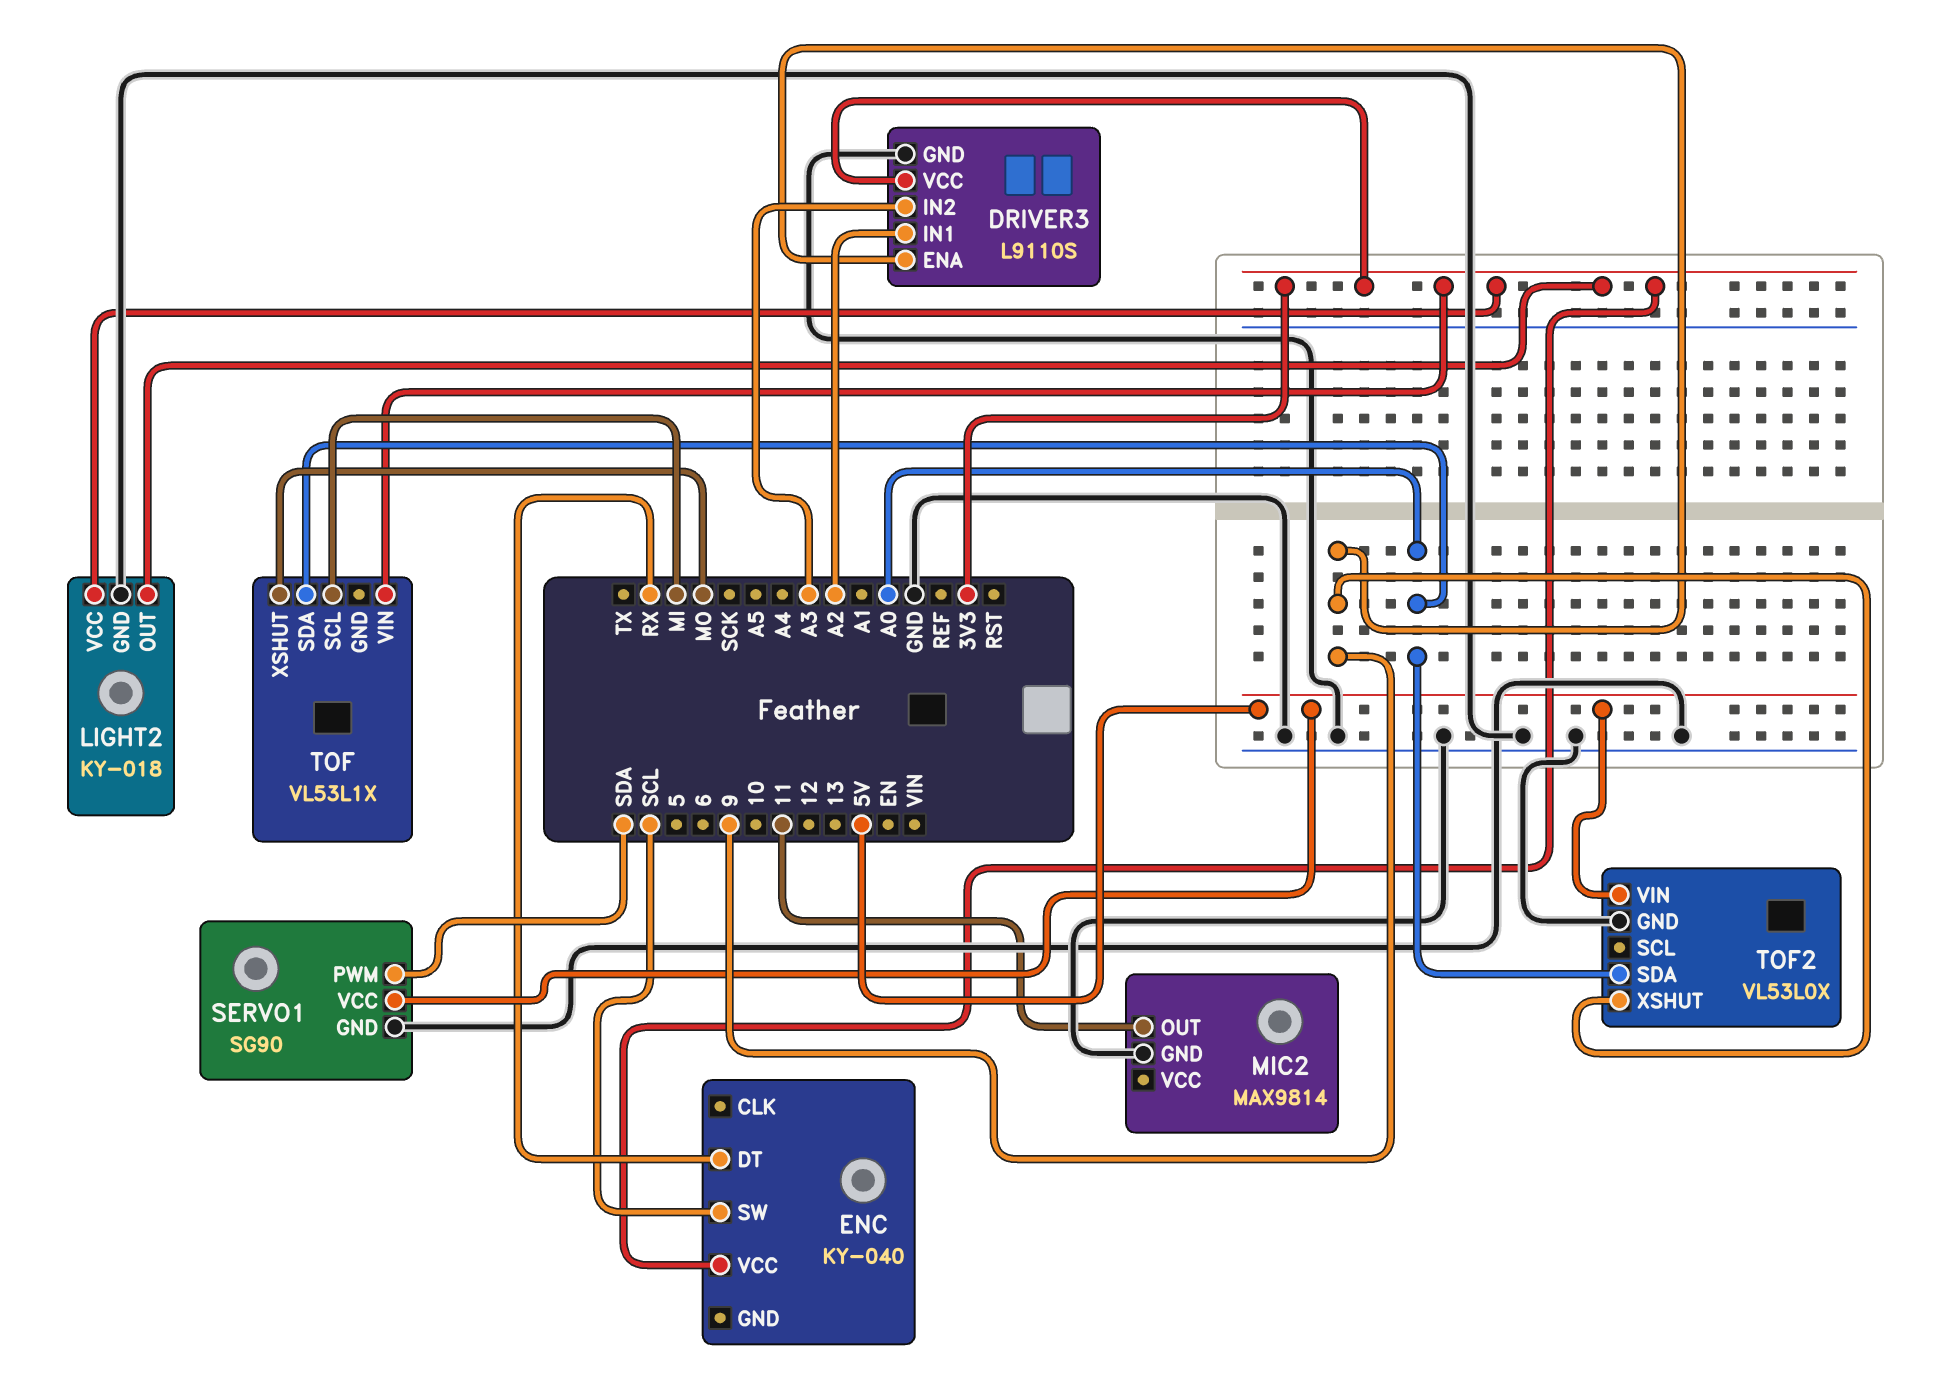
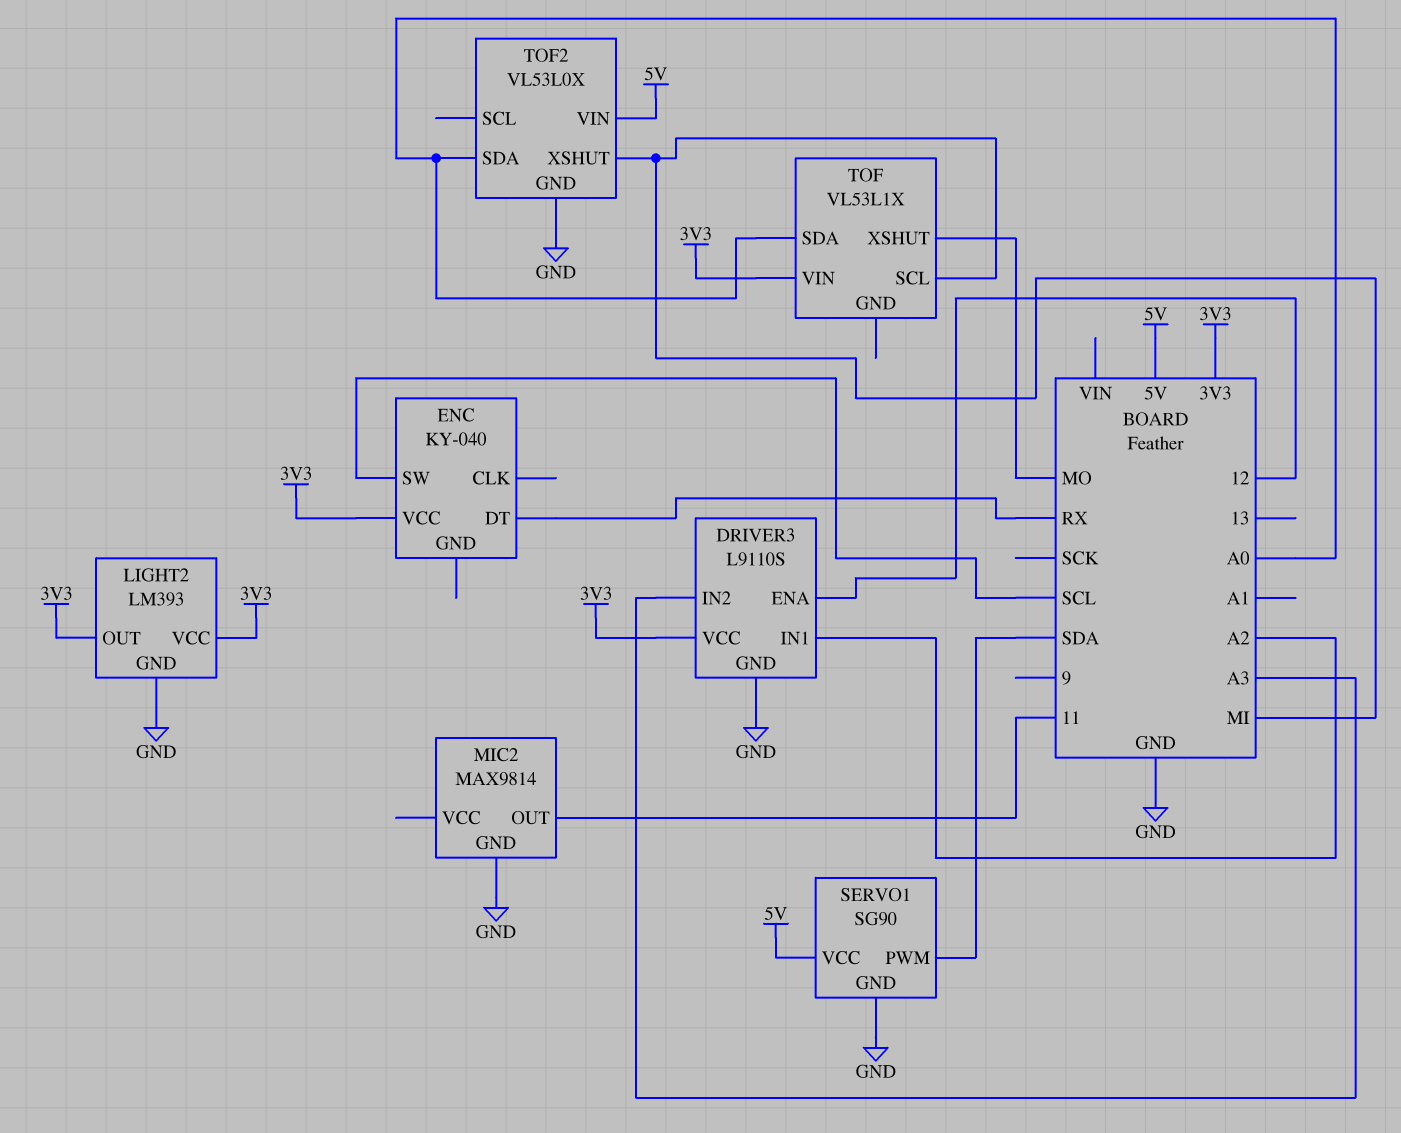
DRIVER3 pin ENA: 9 -> 12
LIGHT2: KY-018 -> LM393
TOF2 pin XSHUT: 9 -> MI

